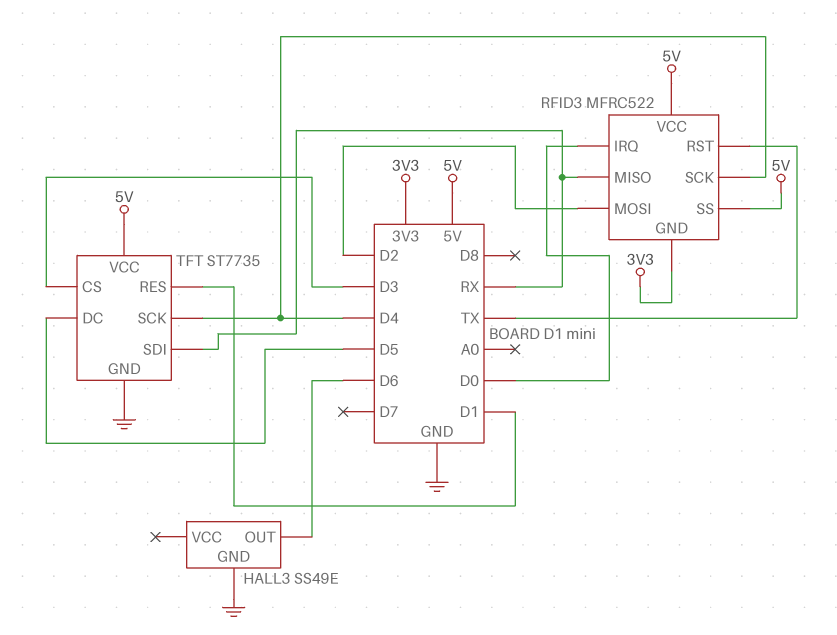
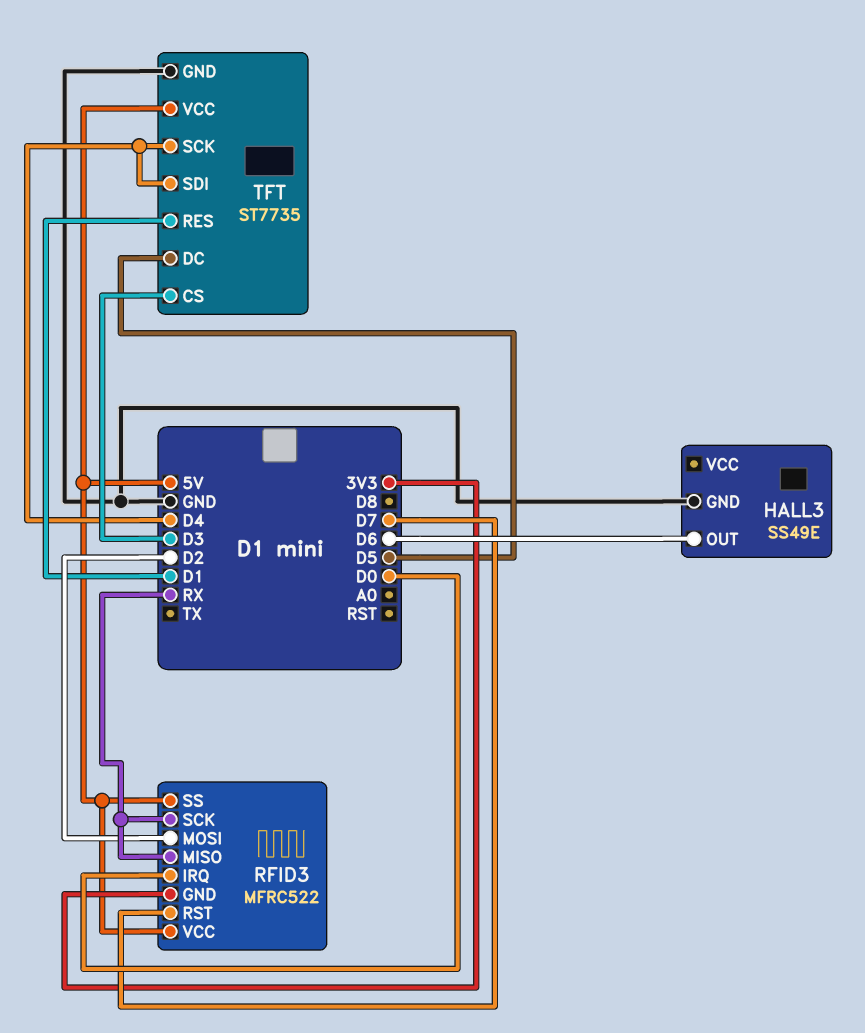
RFID3 pin RST: TX -> D7
RFID3 pin SCK: D4 -> RX
TFT pin SDI: RX -> D4

